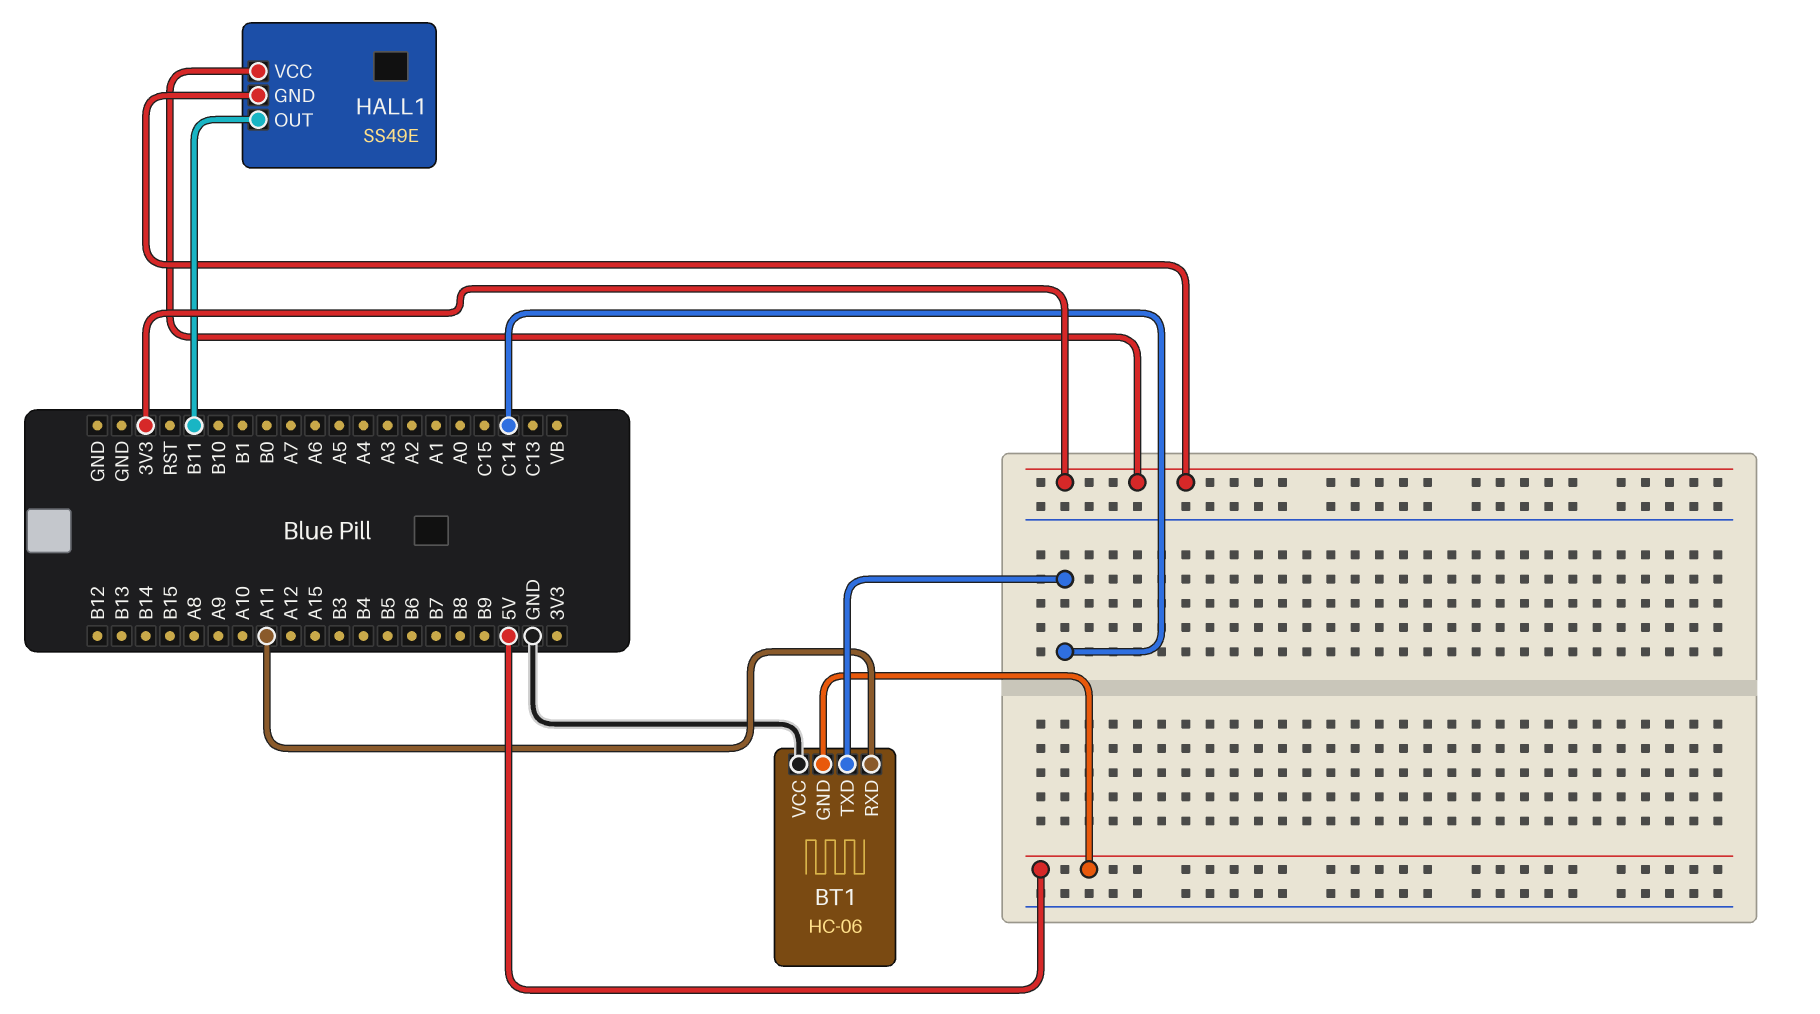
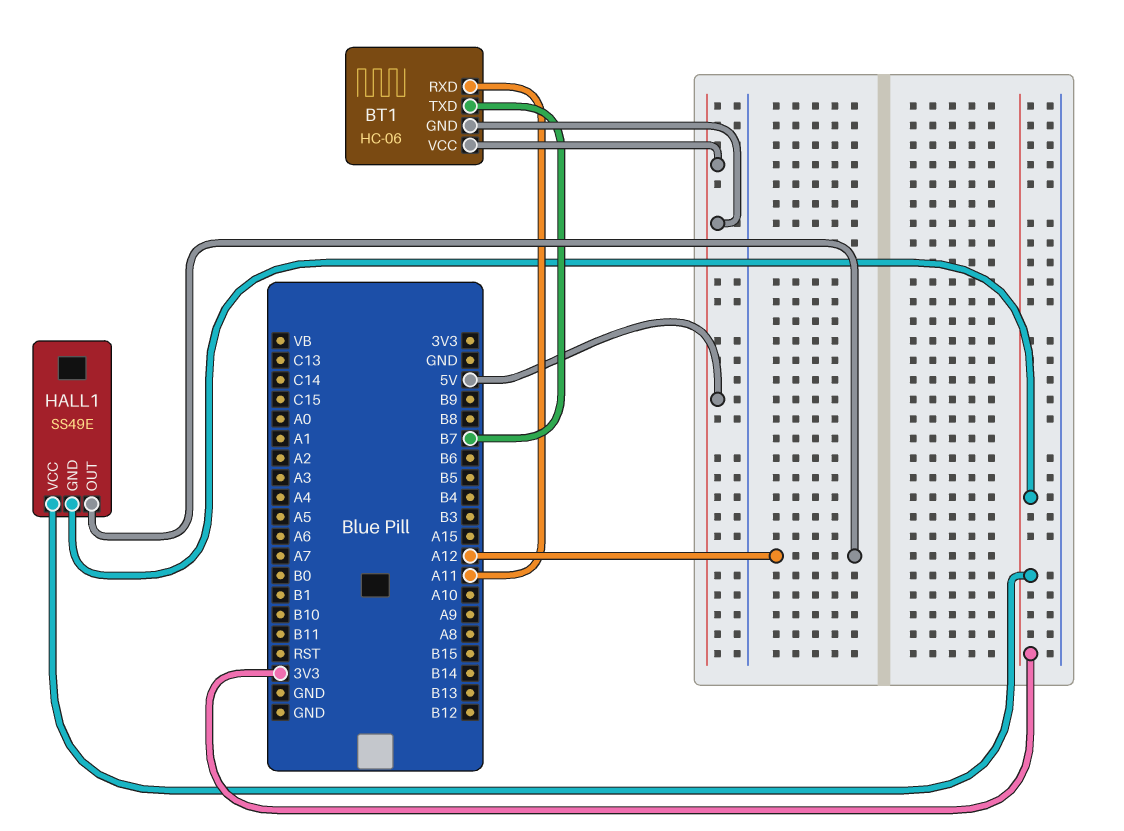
BT1 pin TXD: C14 -> B7
BT1 pin VCC: GND -> 5V
HALL1 pin OUT: B11 -> A12

